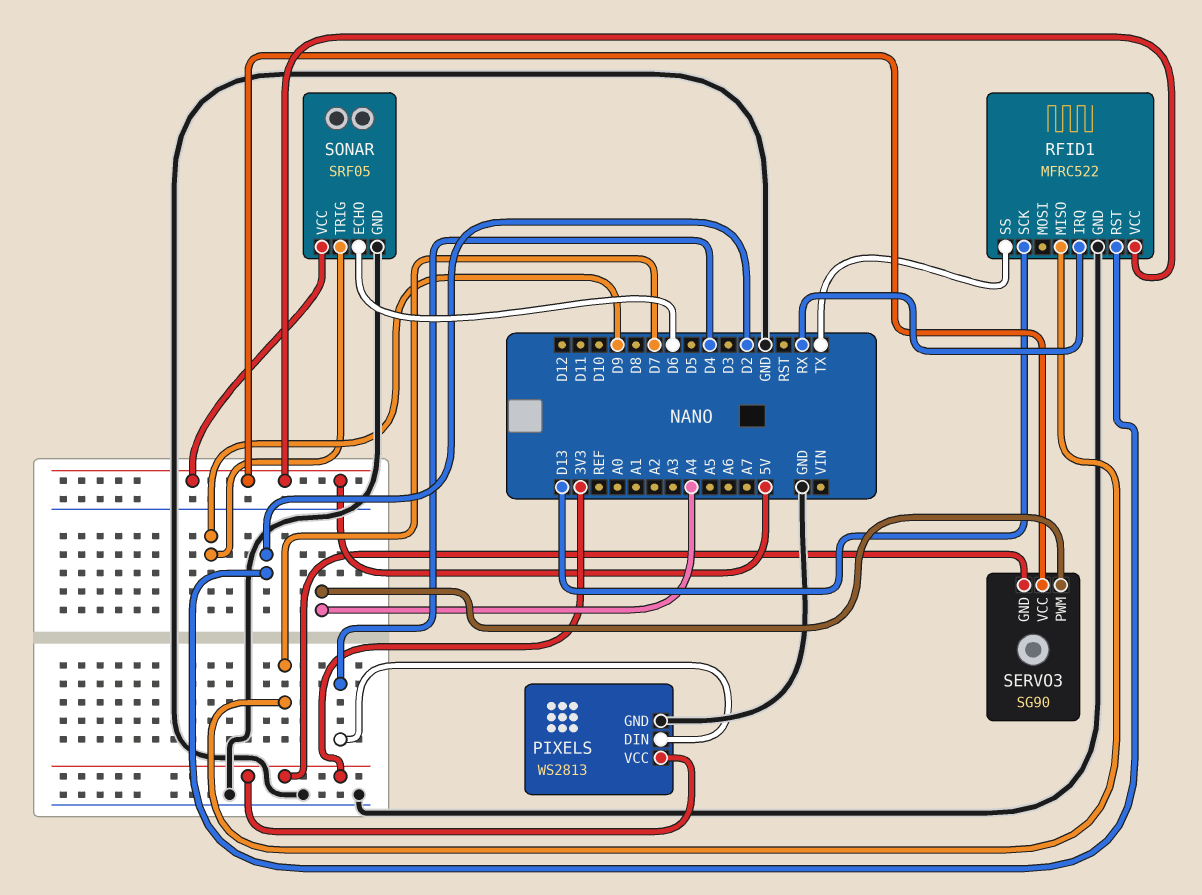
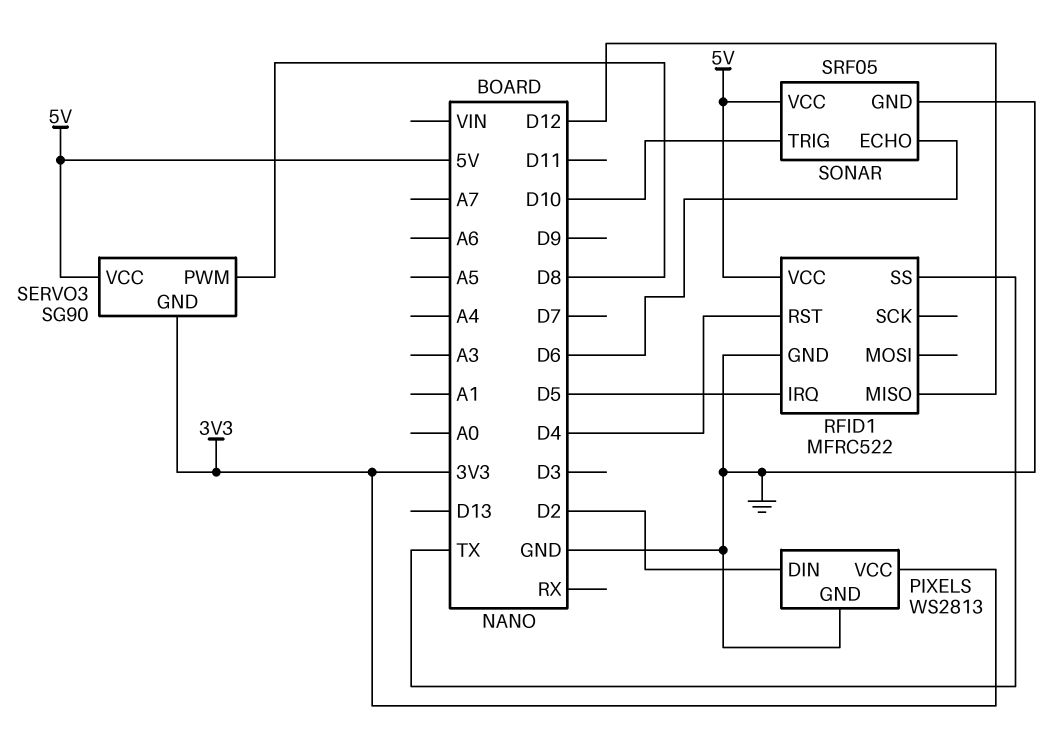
PIXELS pin DIN: D4 -> D2
RFID1 pin IRQ: RX -> D5
RFID1 pin MISO: D7 -> D12
RFID1 pin RST: D2 -> D4
RFID1 pin SCK: D13 -> none
SERVO3 pin PWM: A4 -> D8
SONAR pin TRIG: D9 -> D10

